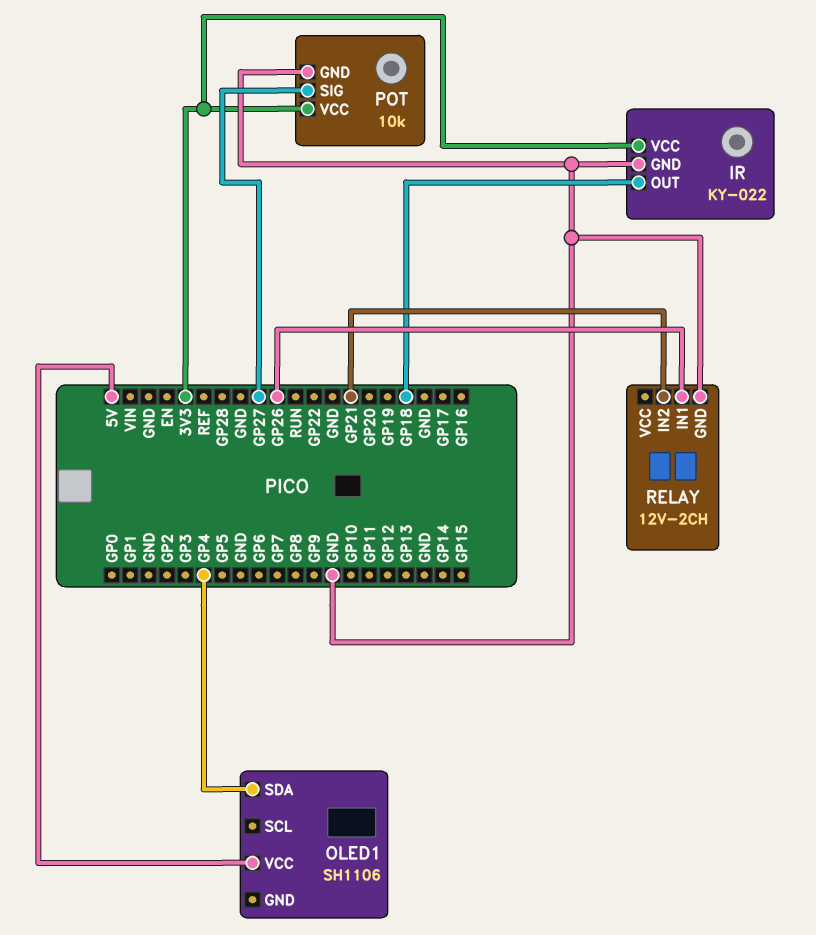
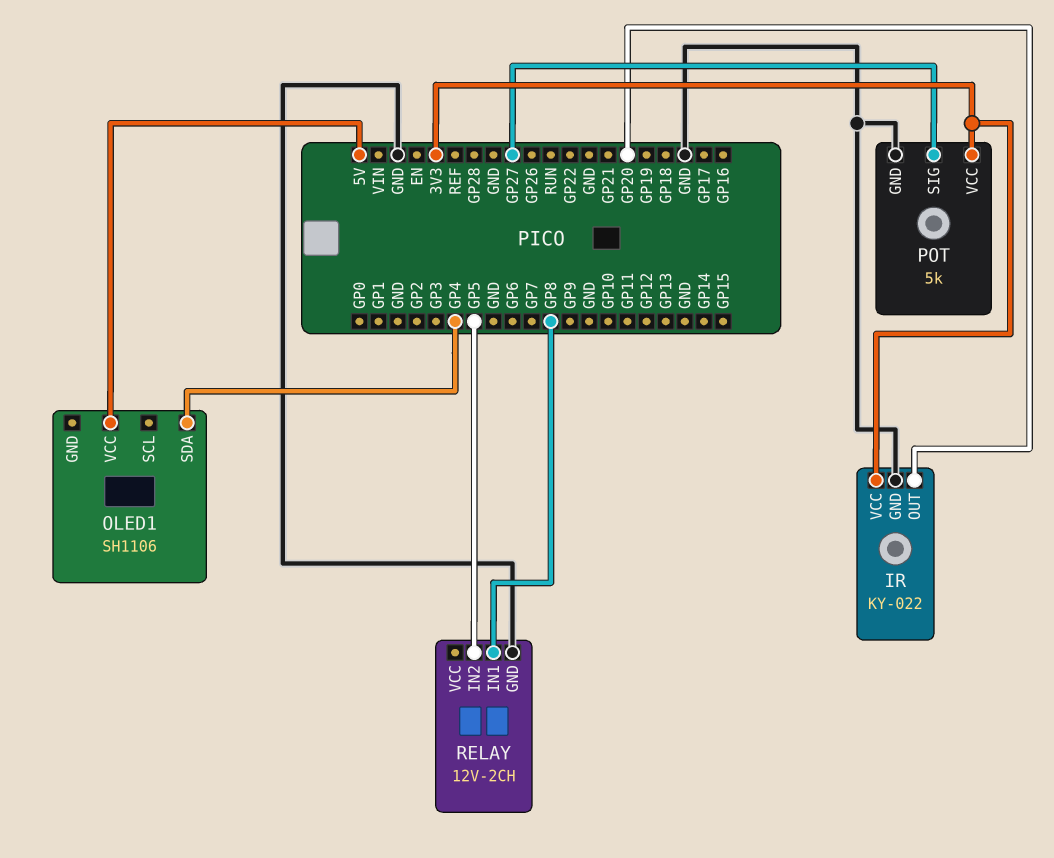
IR pin OUT: GP18 -> GP20
POT: 10k -> 5k
RELAY pin IN1: GP26 -> GP8
RELAY pin IN2: GP21 -> GP5

